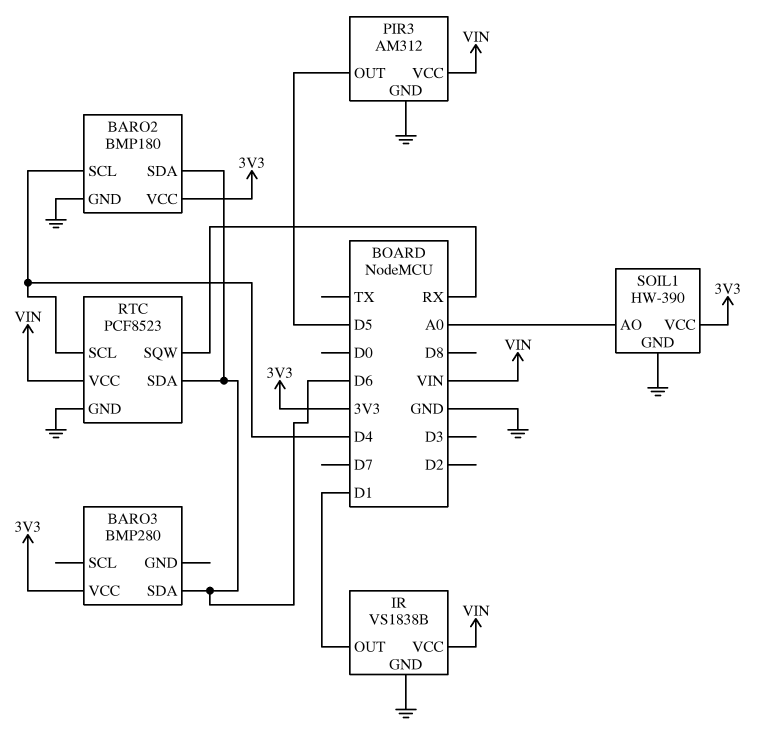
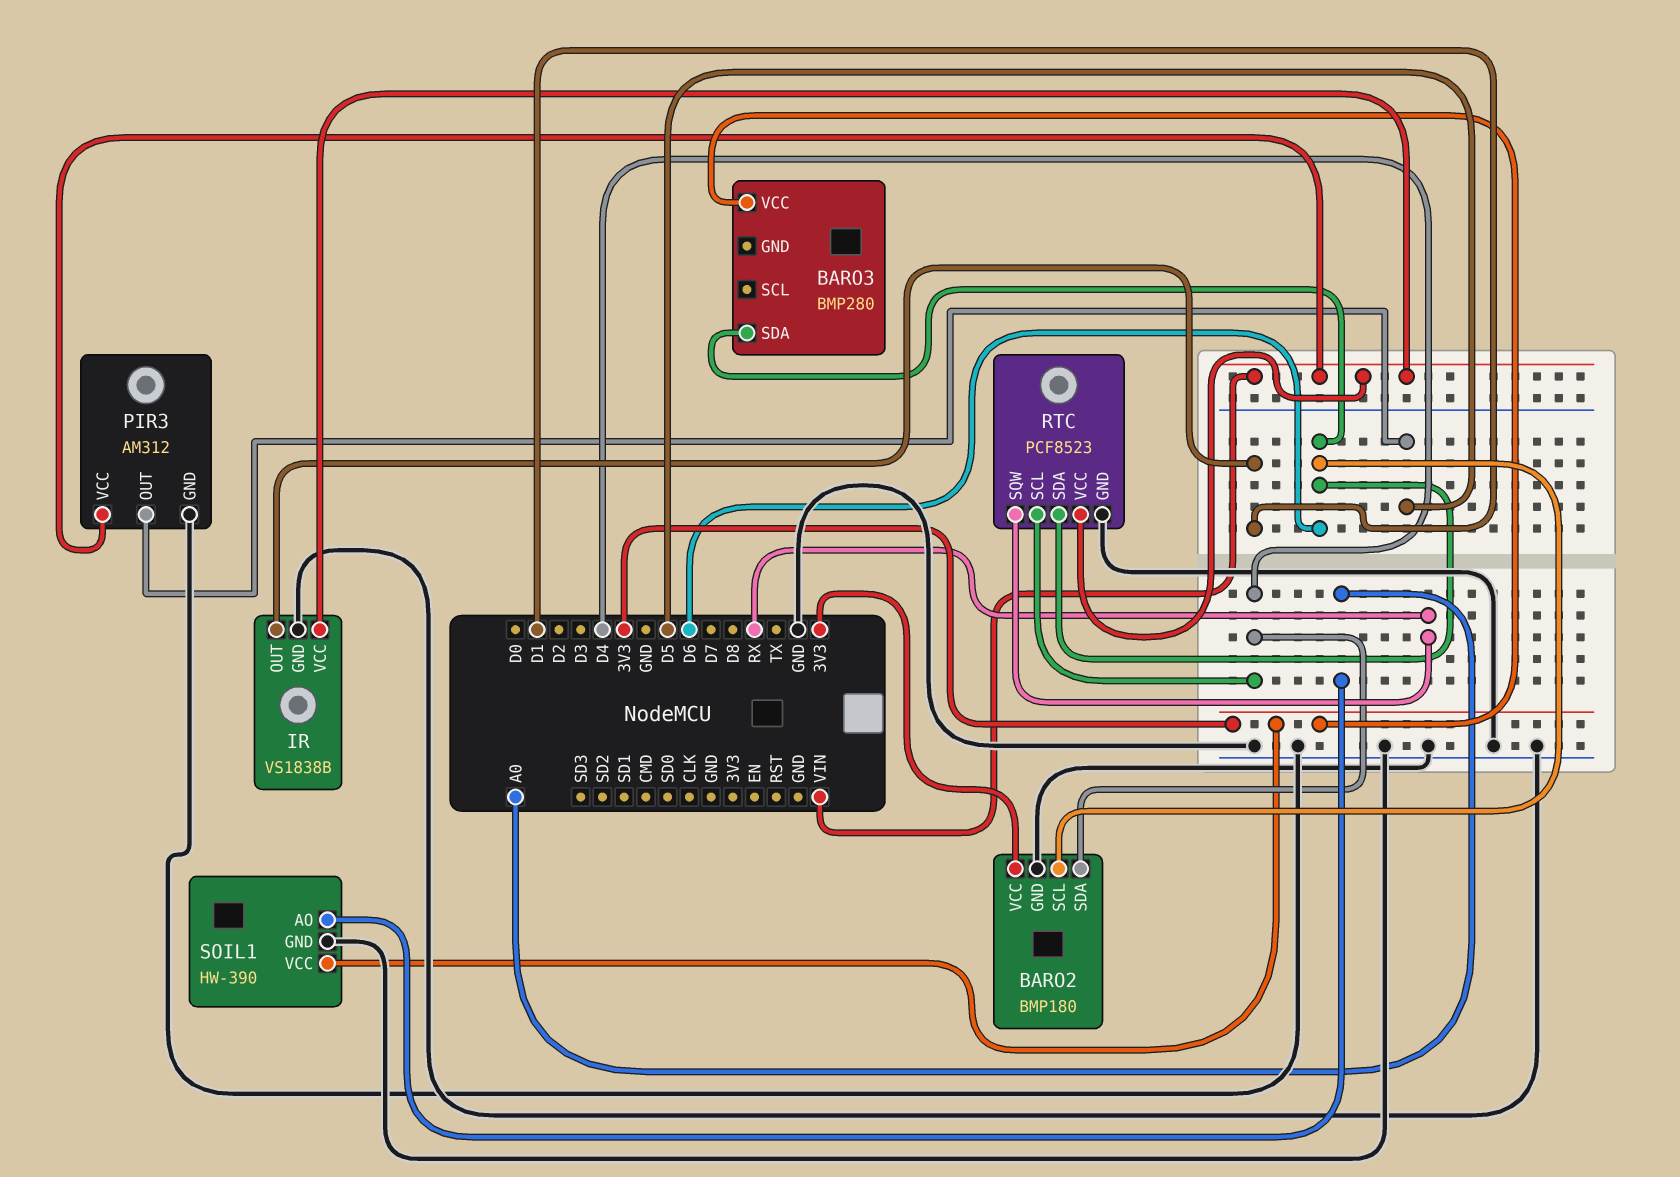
BARO2 pin SCL: D4 -> D6
BARO2 pin SDA: D6 -> D4

